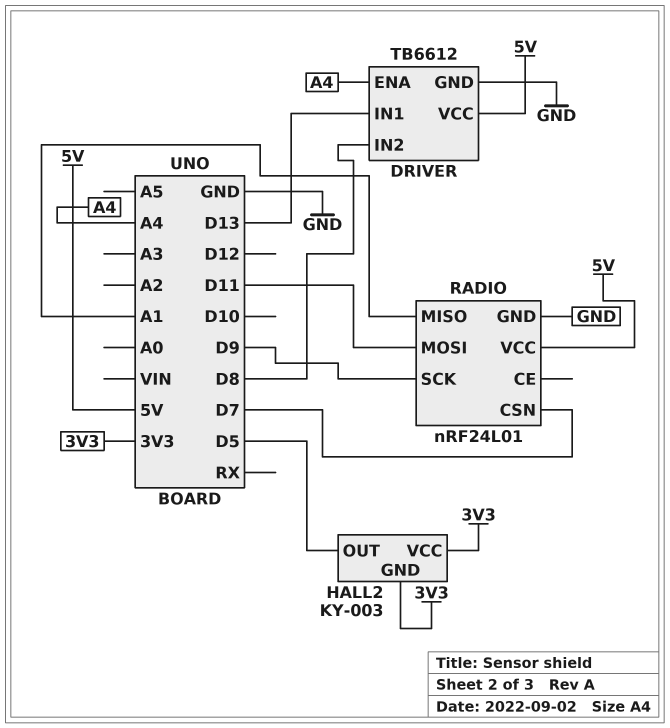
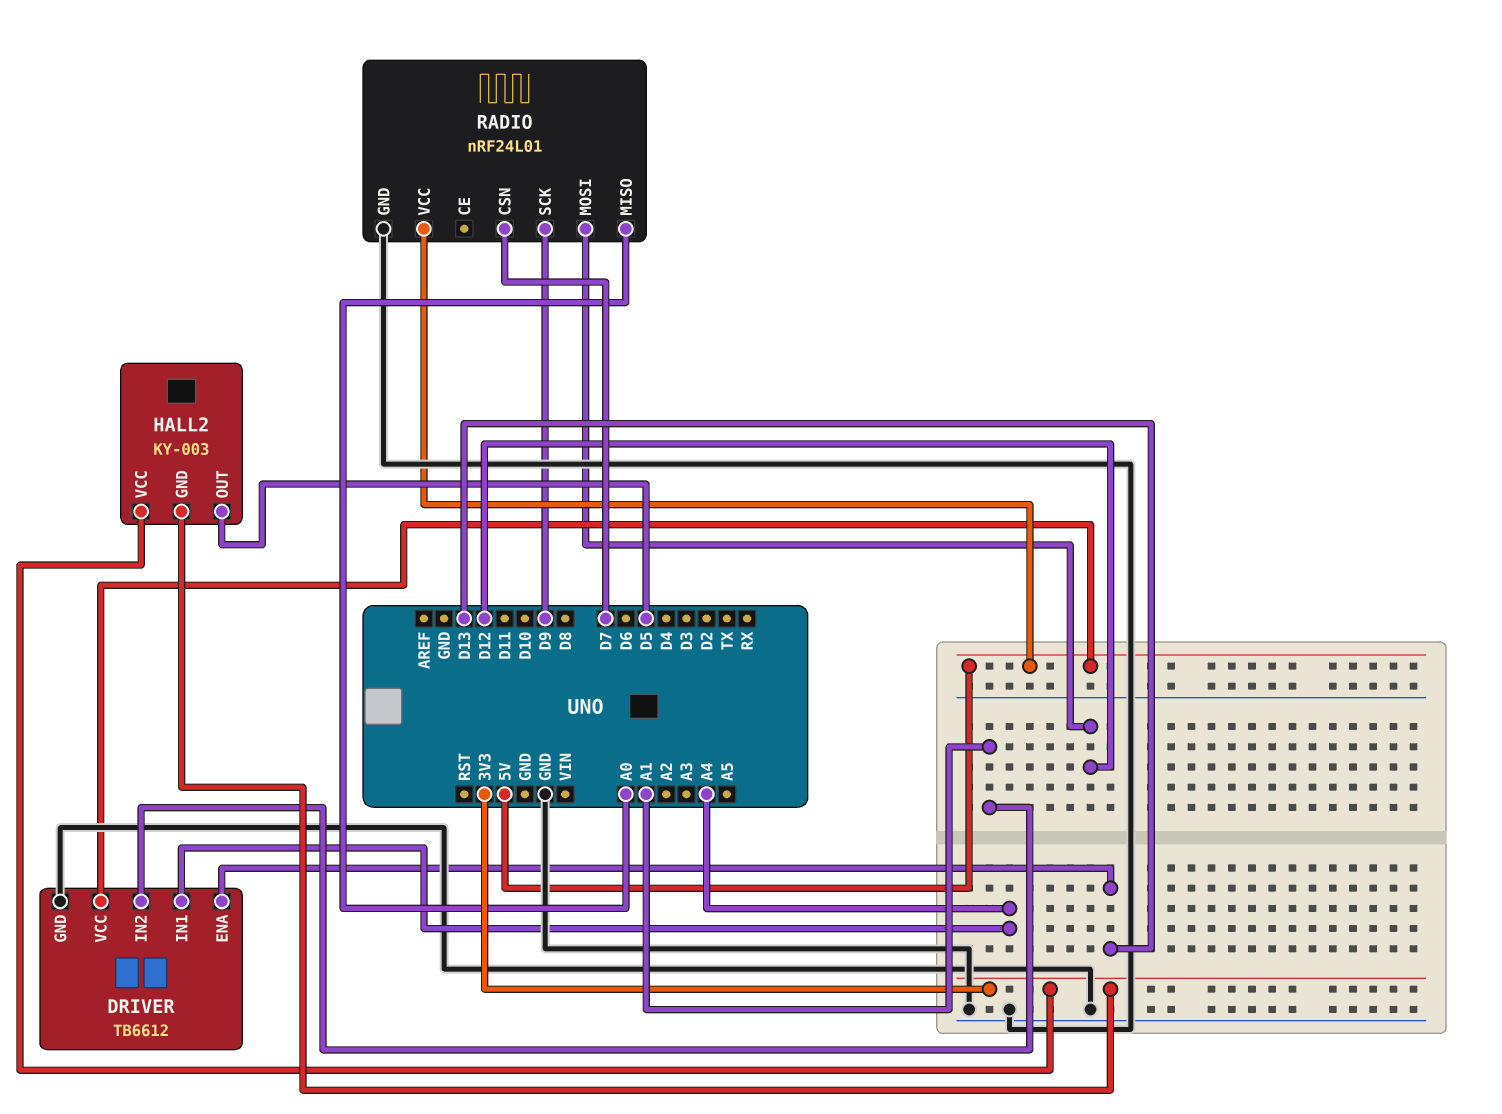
DRIVER pin ENA: A4 -> D13
DRIVER pin IN1: D13 -> A4
DRIVER pin IN2: D8 -> A1
RADIO pin MISO: A1 -> A0
RADIO pin MOSI: D11 -> D12

